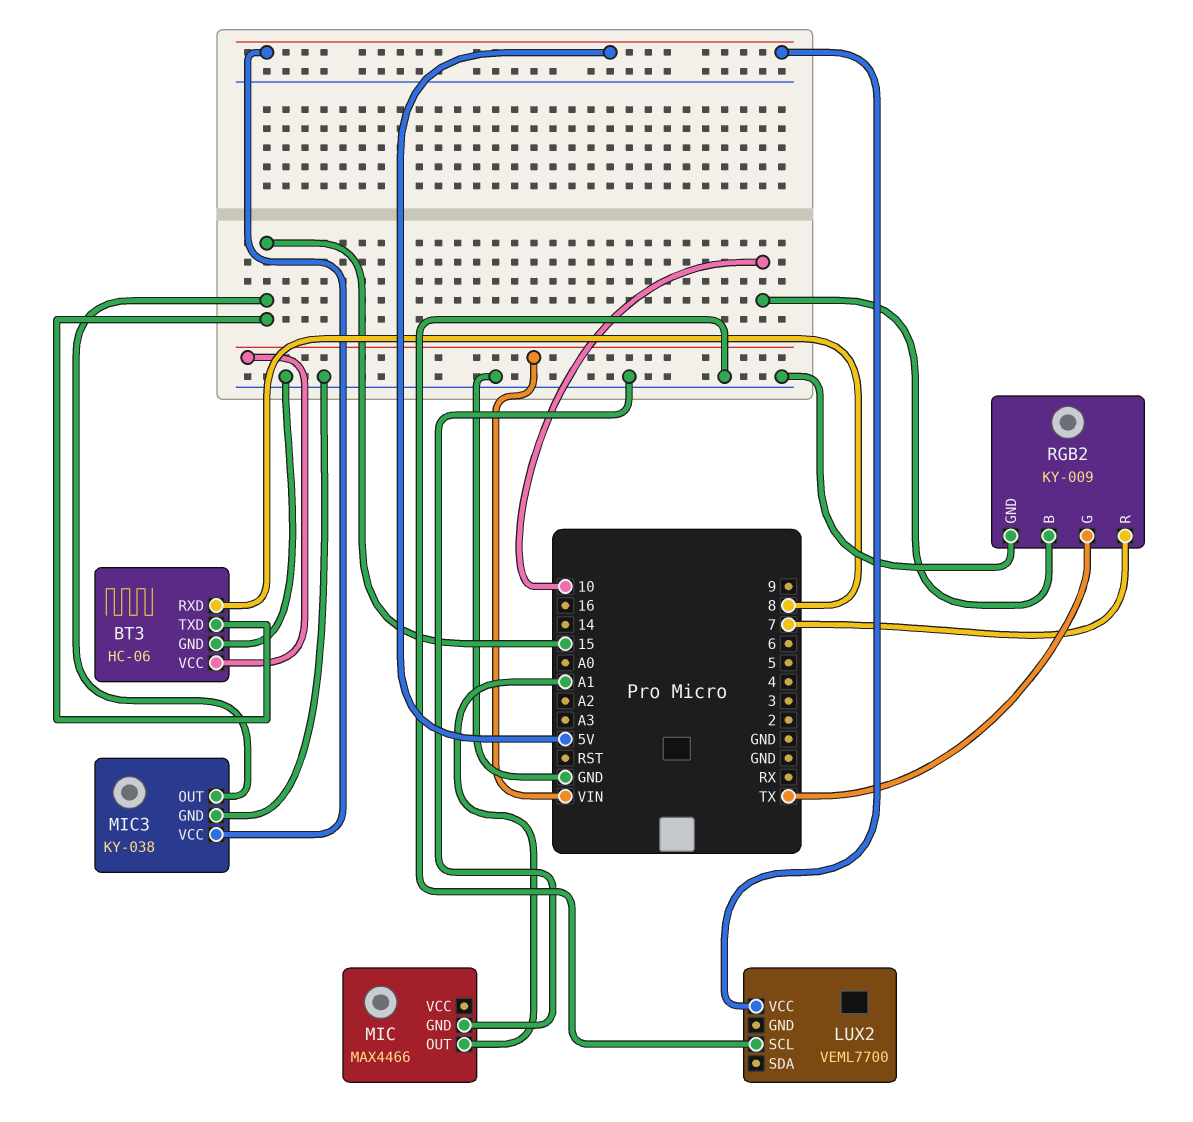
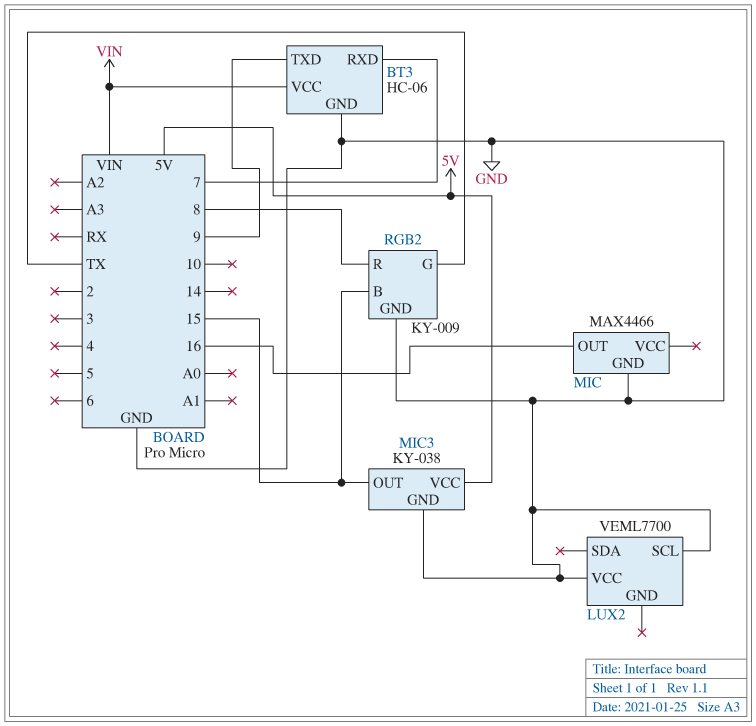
BT3 pin RXD: 8 -> 7
BT3 pin TXD: 15 -> 9
LUX2 pin VCC: 5V -> GND
MIC pin OUT: A1 -> 16
RGB2 pin B: 10 -> 15
RGB2 pin R: 7 -> 8

